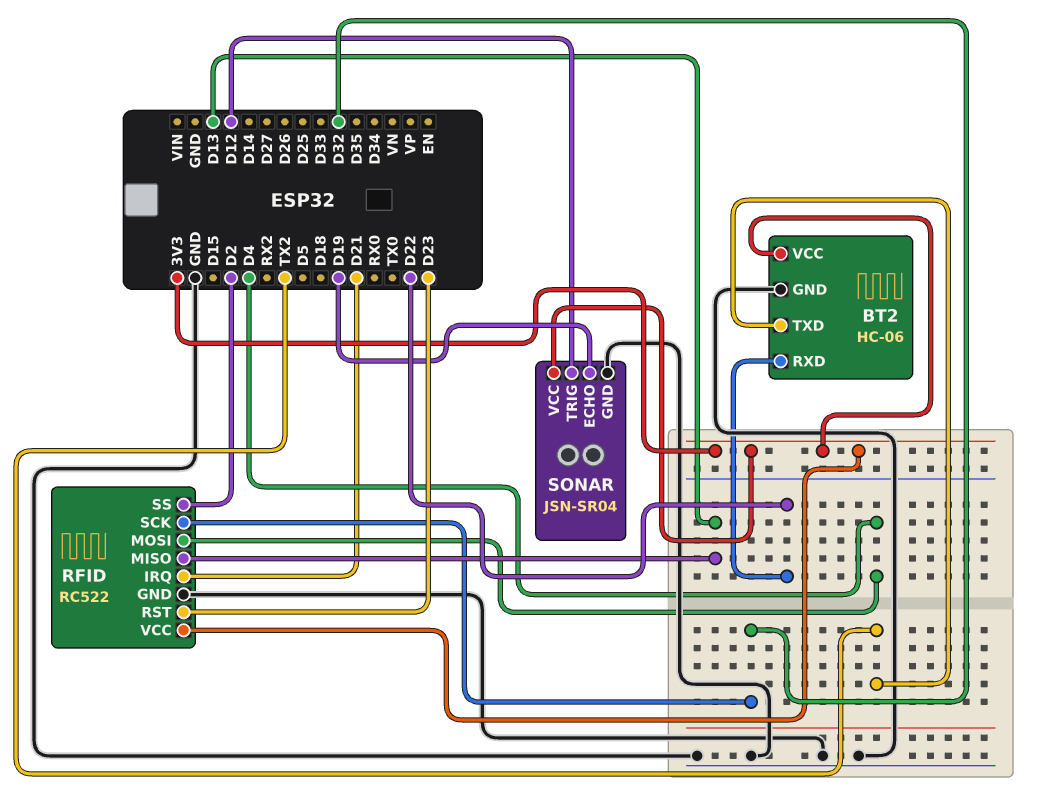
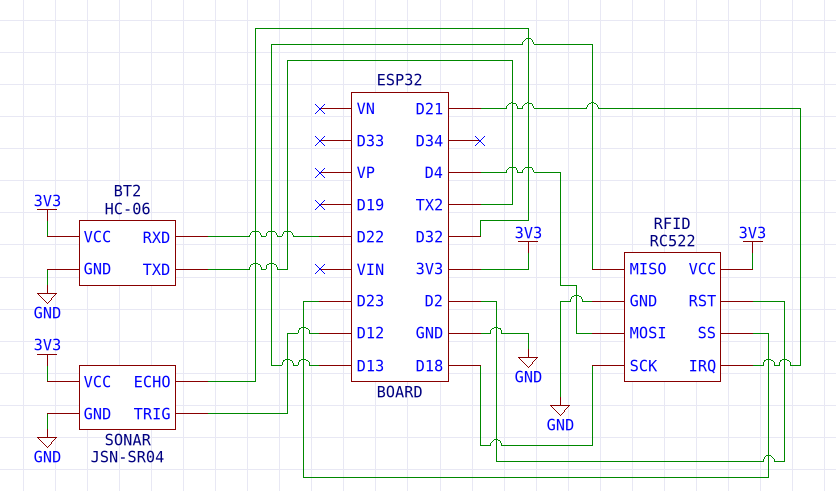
RFID pin RST: D23 -> D2
RFID pin SCK: D32 -> D18
RFID pin SS: D2 -> D23
SONAR pin ECHO: D19 -> D32

